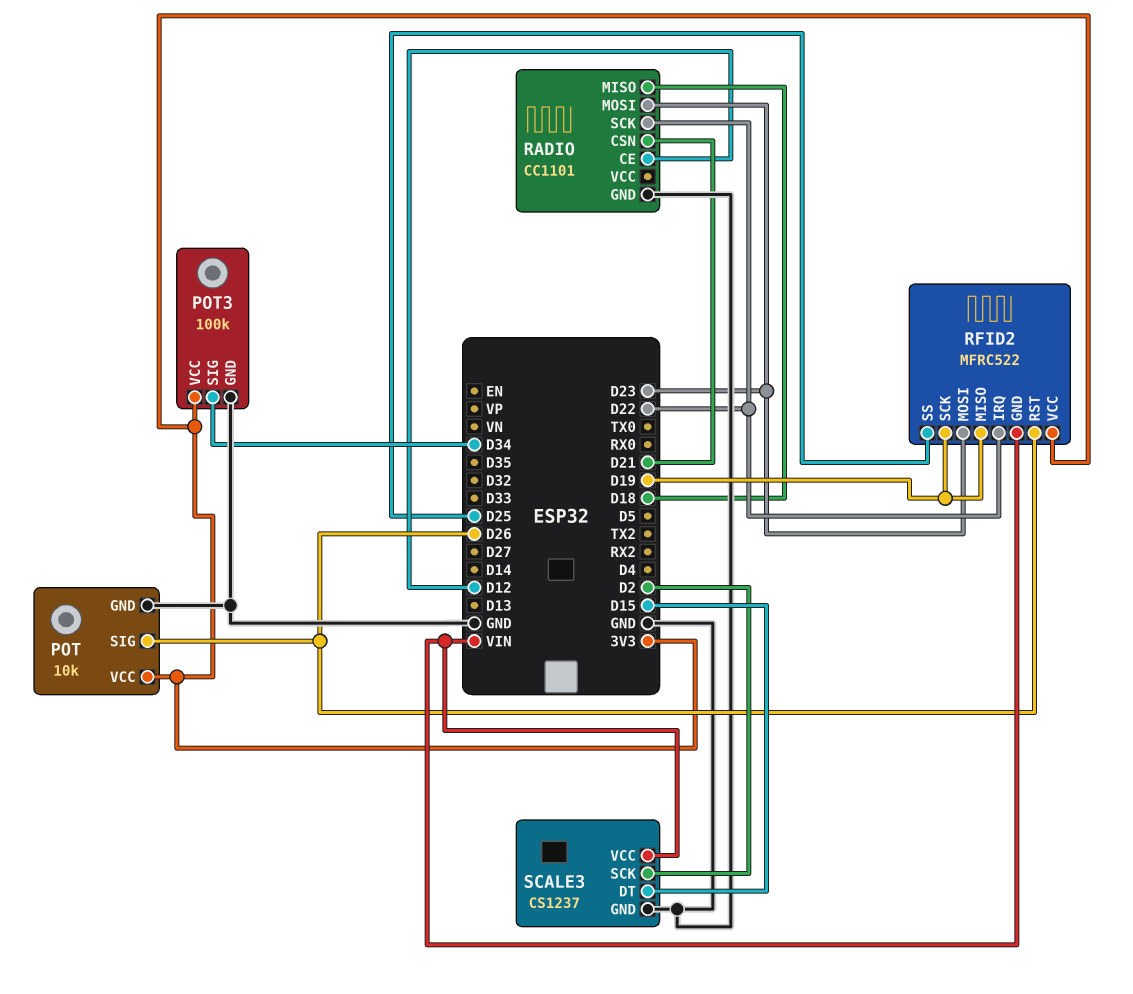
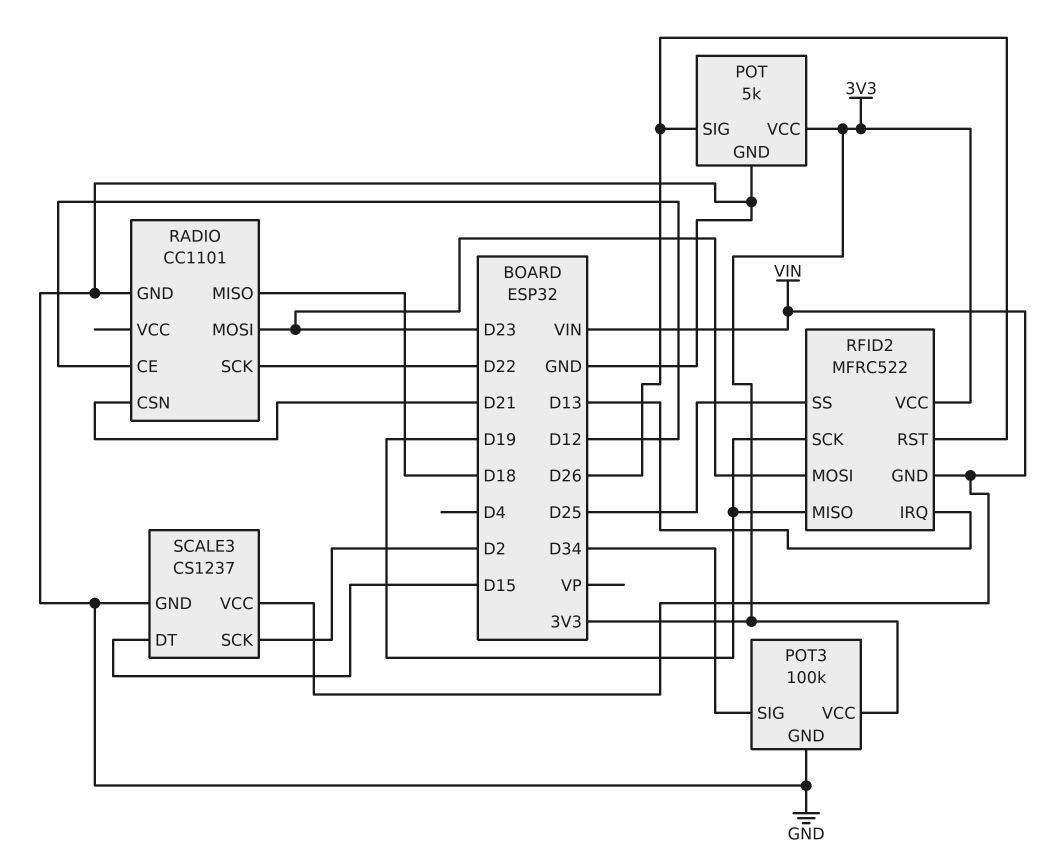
POT: 10k -> 5k
RFID2 pin IRQ: D22 -> D13

